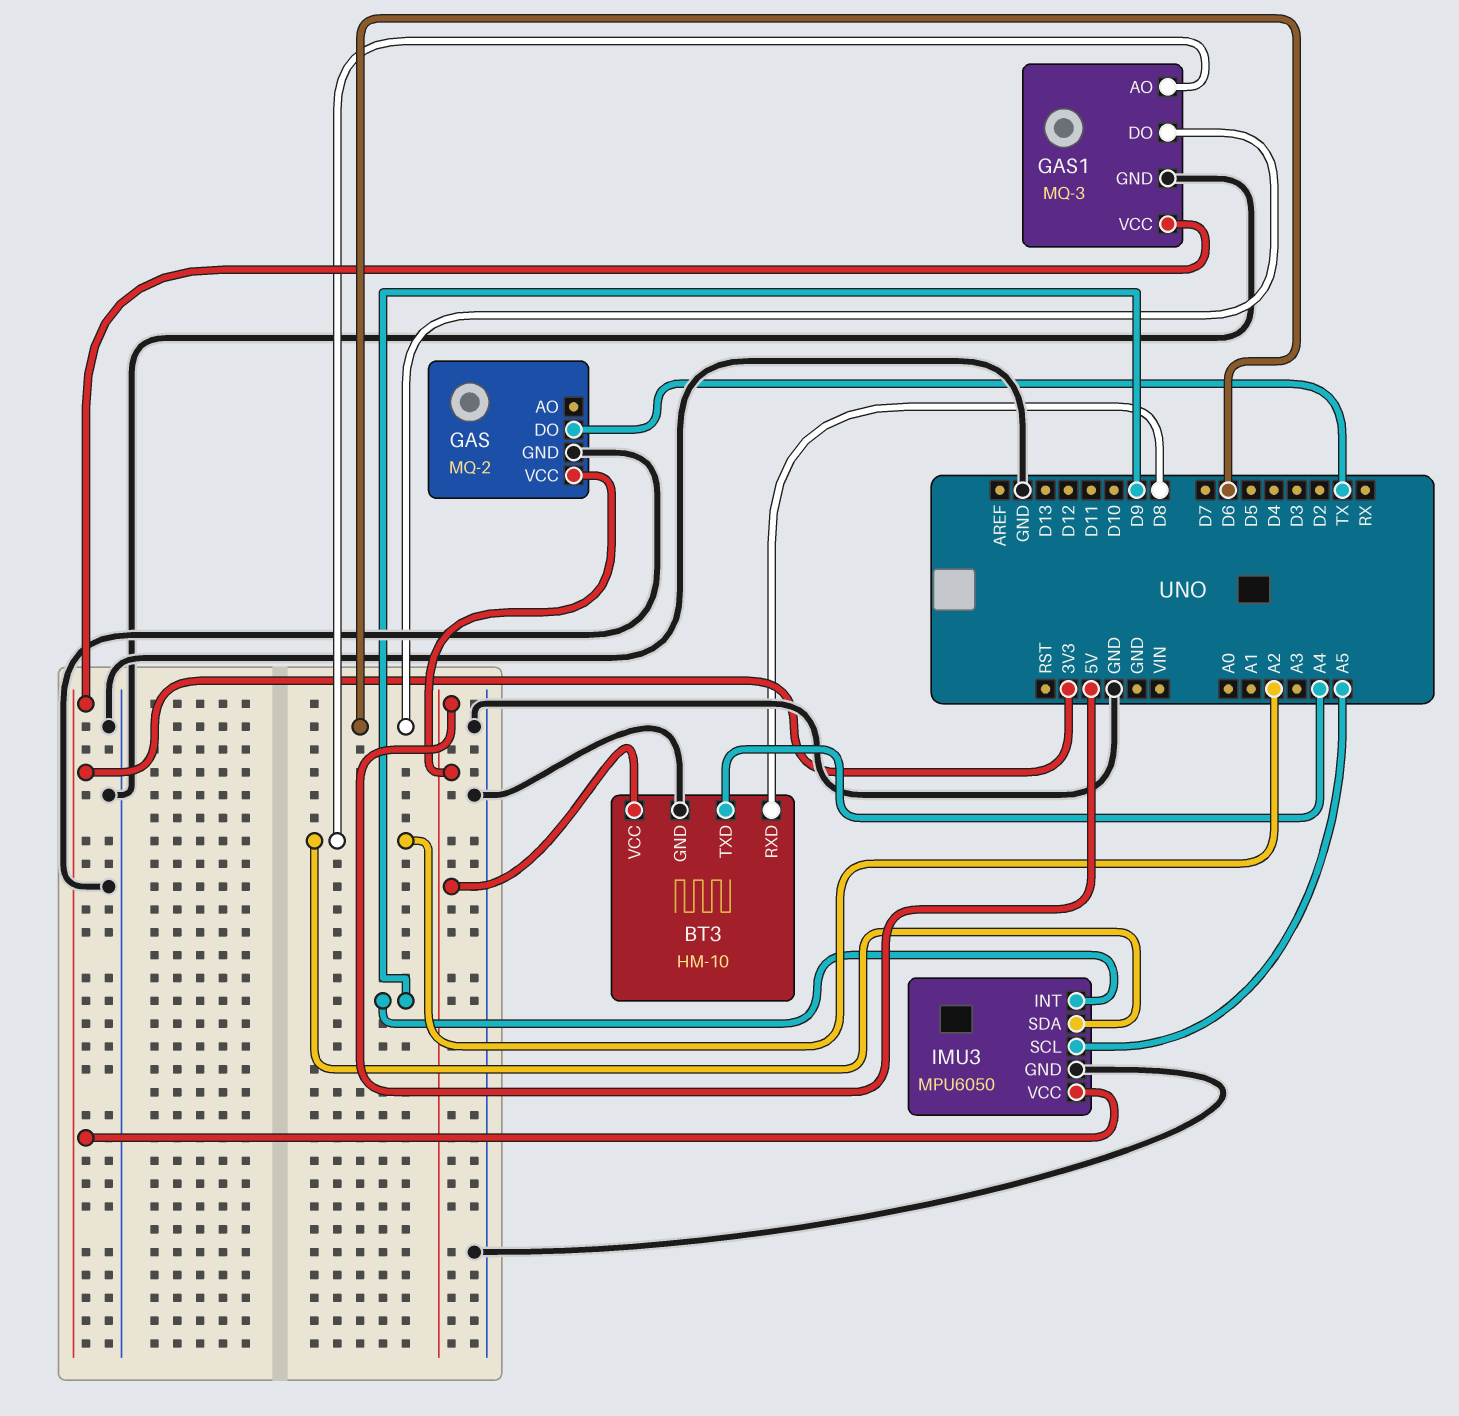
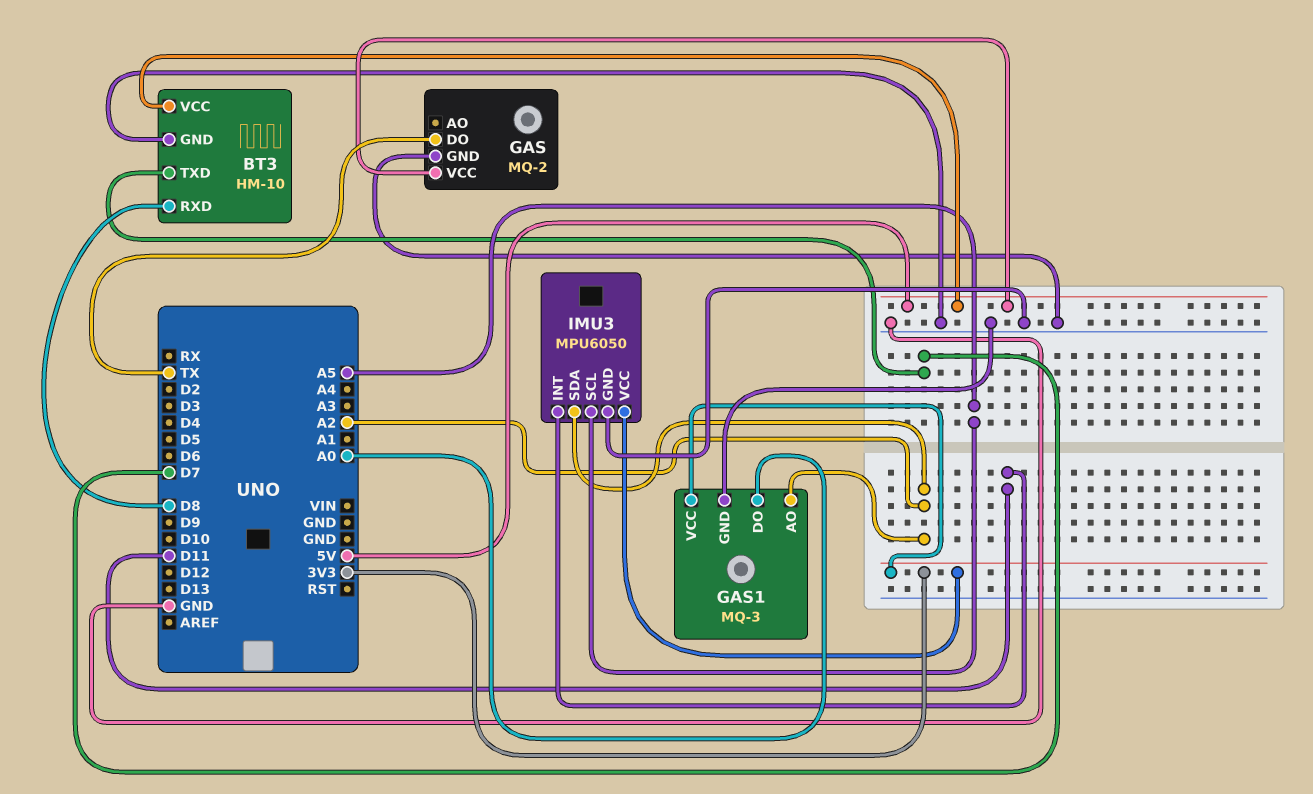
BT3 pin TXD: A4 -> D7
GAS1 pin DO: D6 -> A0
IMU3 pin INT: D9 -> D11

